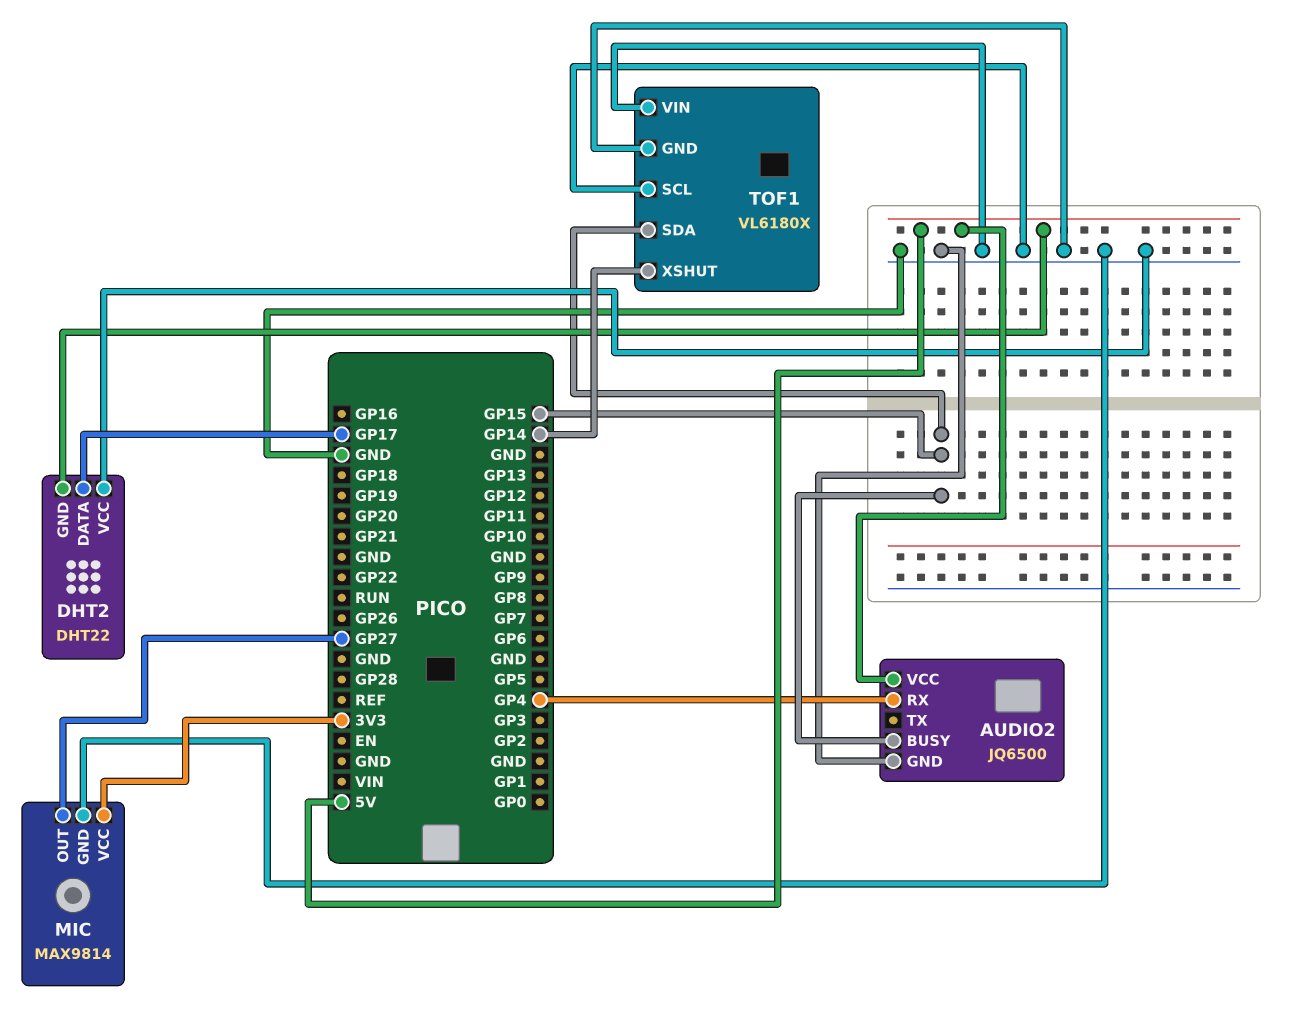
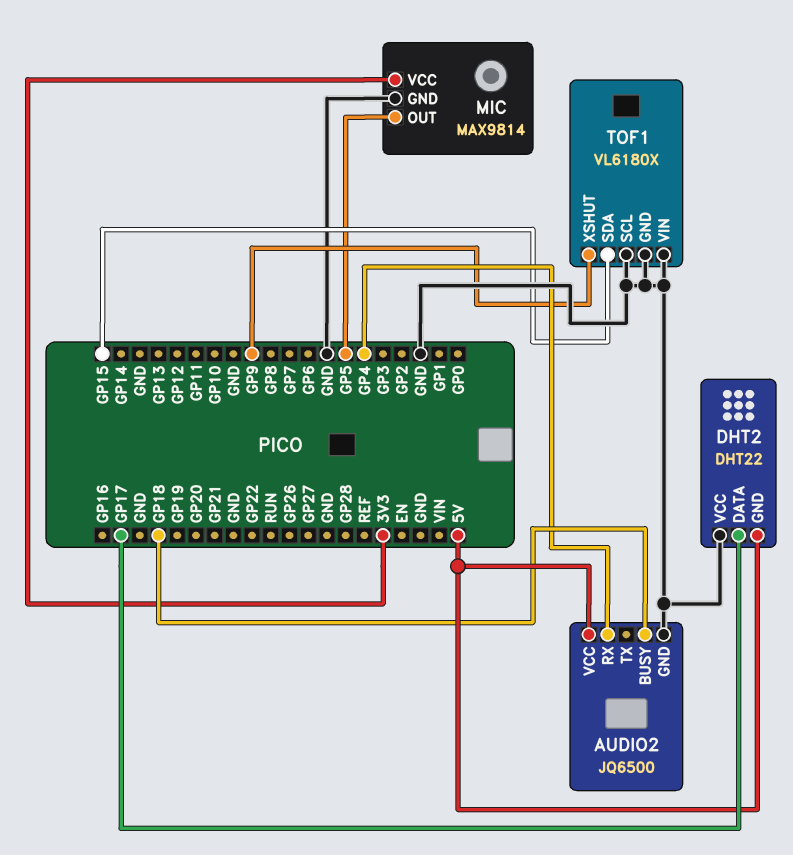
AUDIO2 pin BUSY: GP15 -> GP18
MIC pin OUT: GP27 -> GP5
TOF1 pin XSHUT: GP14 -> GP9

